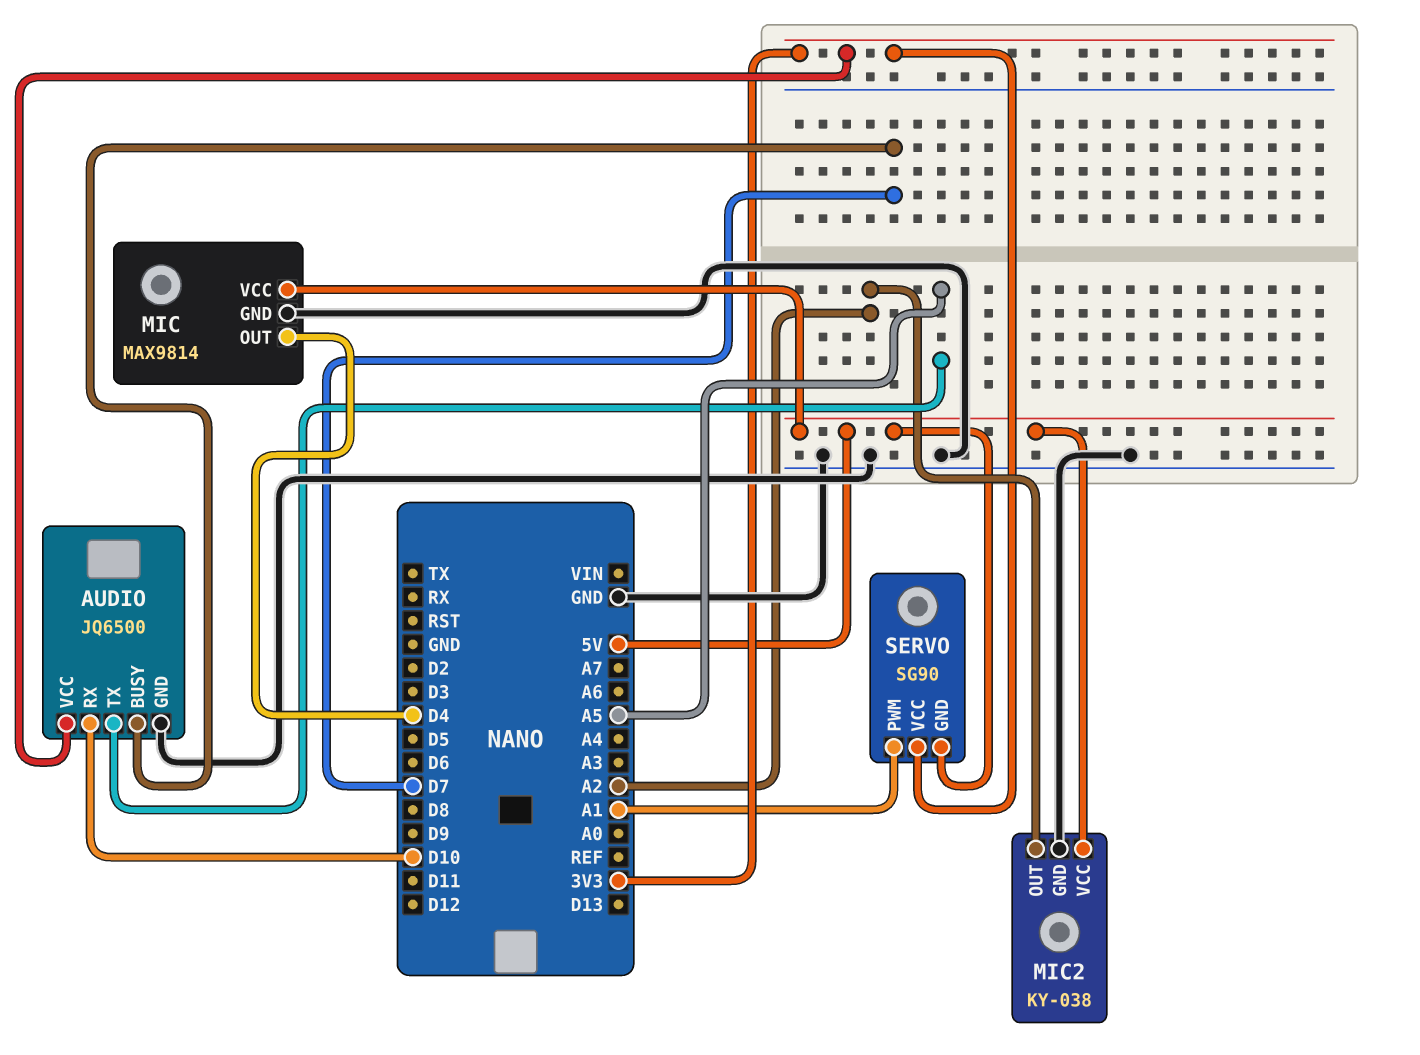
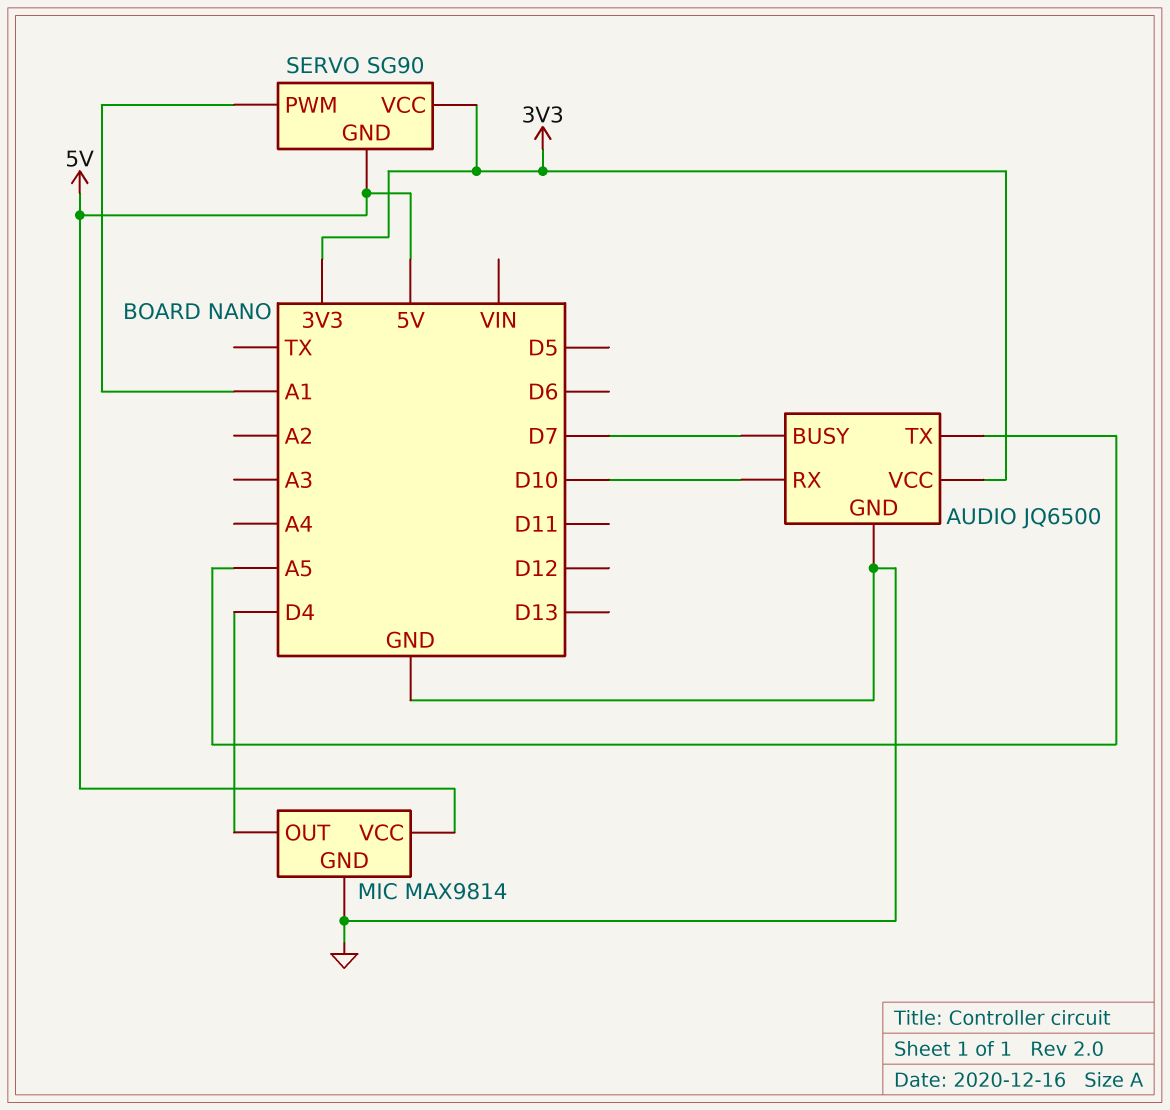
MIC2: KY-038 -> none
MIC2 pin GND: GND -> none
MIC2 pin OUT: A2 -> none
MIC2 pin VCC: 5V -> none

